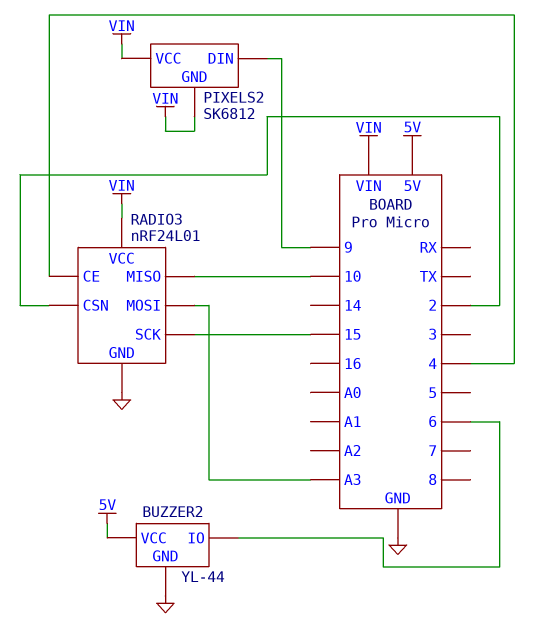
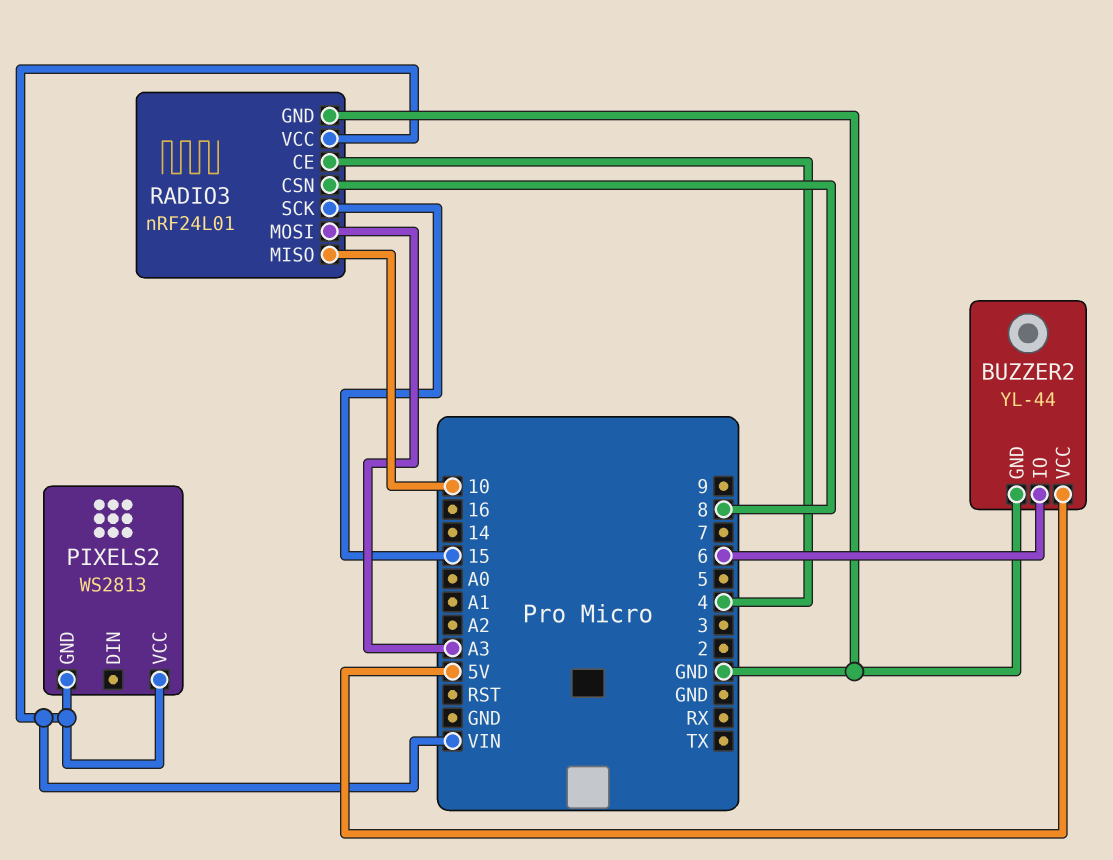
PIXELS2: SK6812 -> WS2813
PIXELS2 pin DIN: 9 -> none
RADIO3 pin CSN: 2 -> 8

